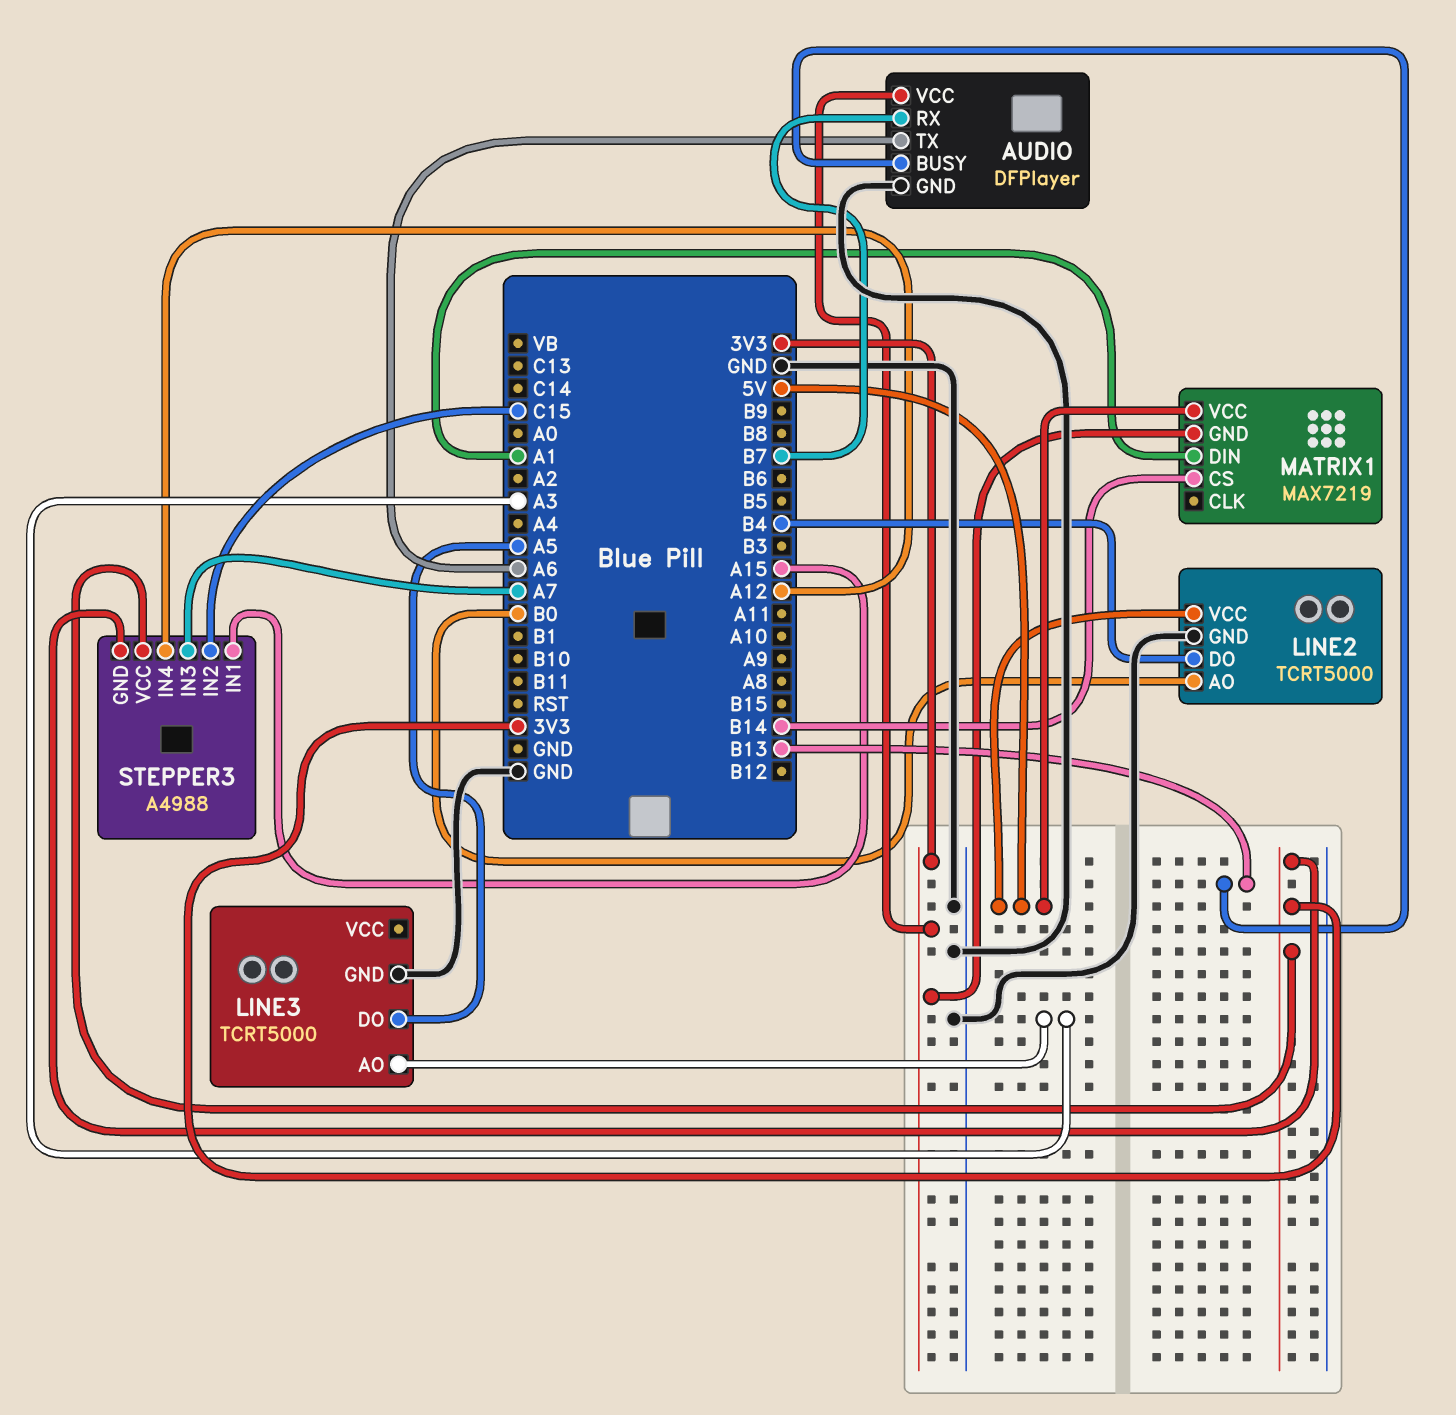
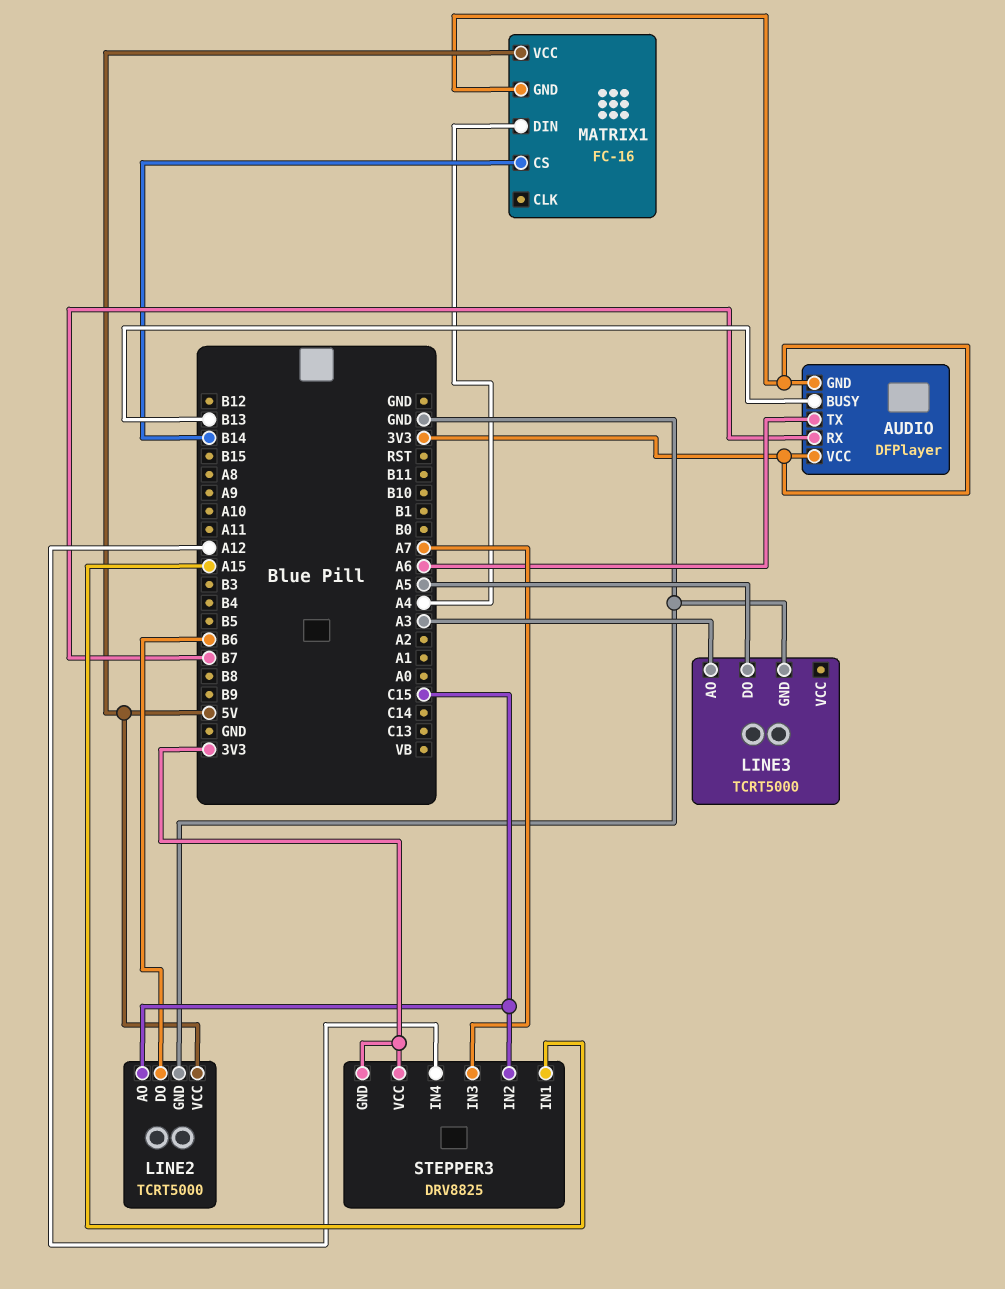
AUDIO pin GND: GND -> 3V3
LINE2 pin AO: B0 -> C15
LINE2 pin DO: B4 -> B6
MATRIX1: MAX7219 -> FC-16
MATRIX1 pin DIN: A1 -> A4
STEPPER3: A4988 -> DRV8825

